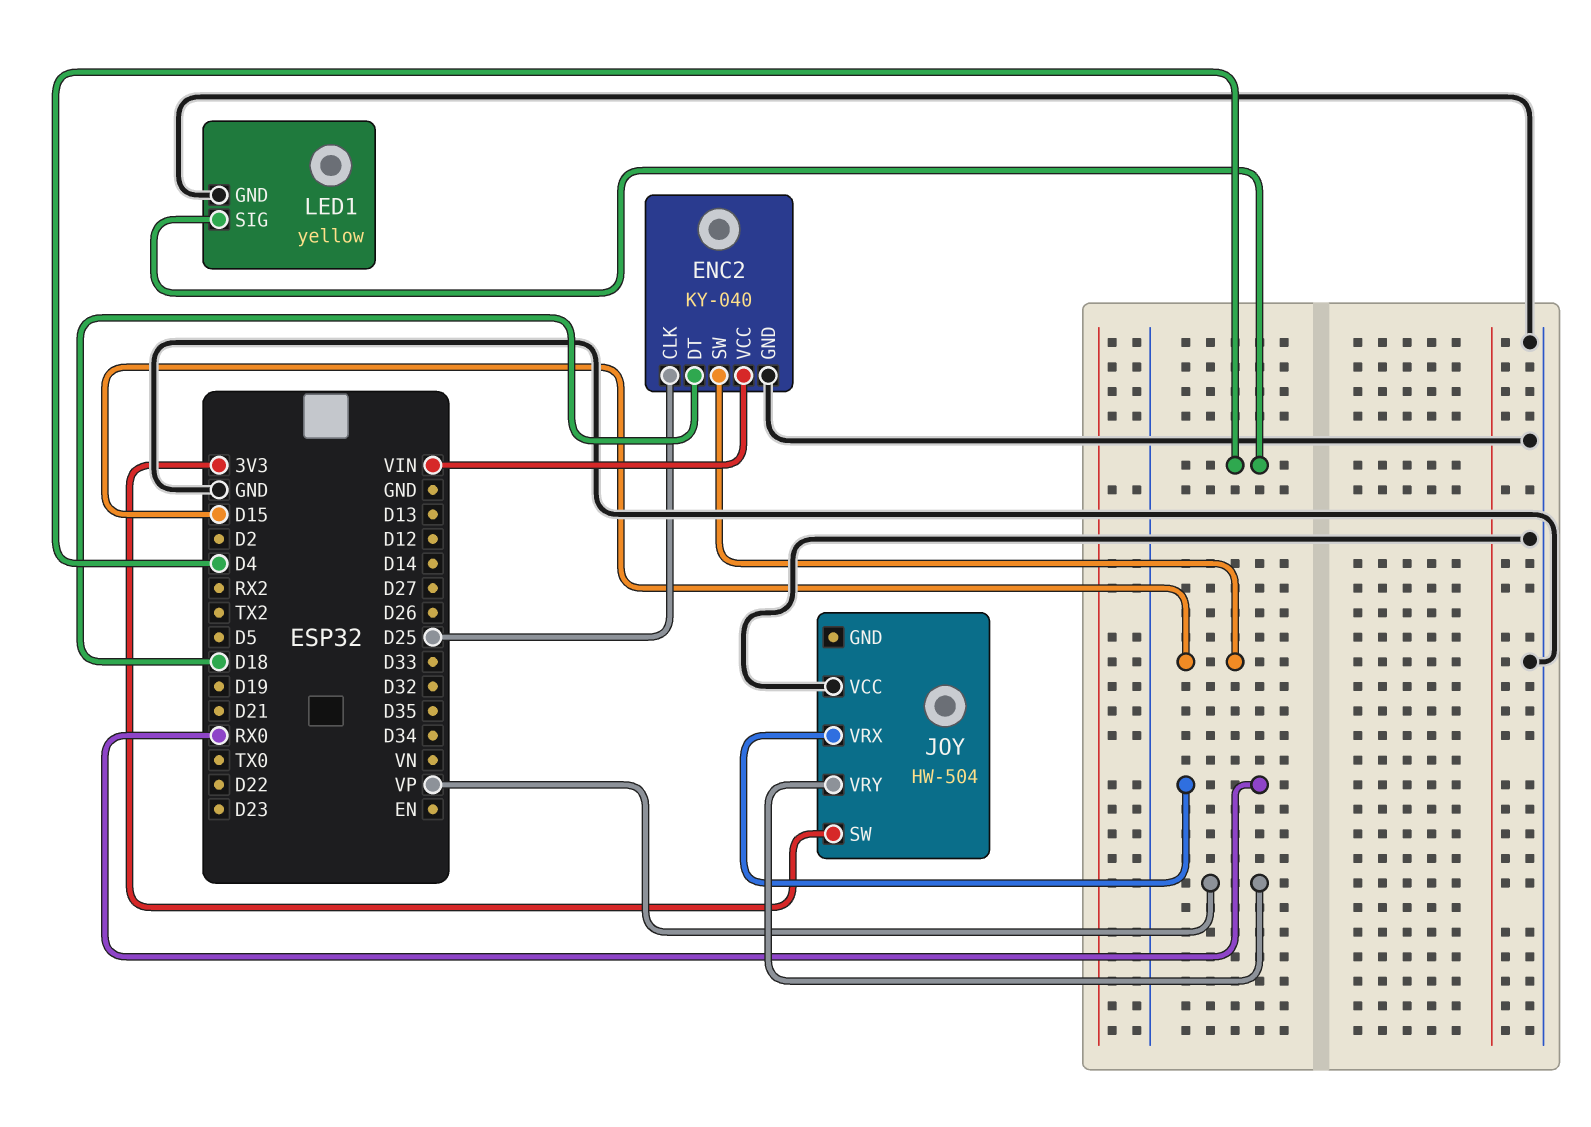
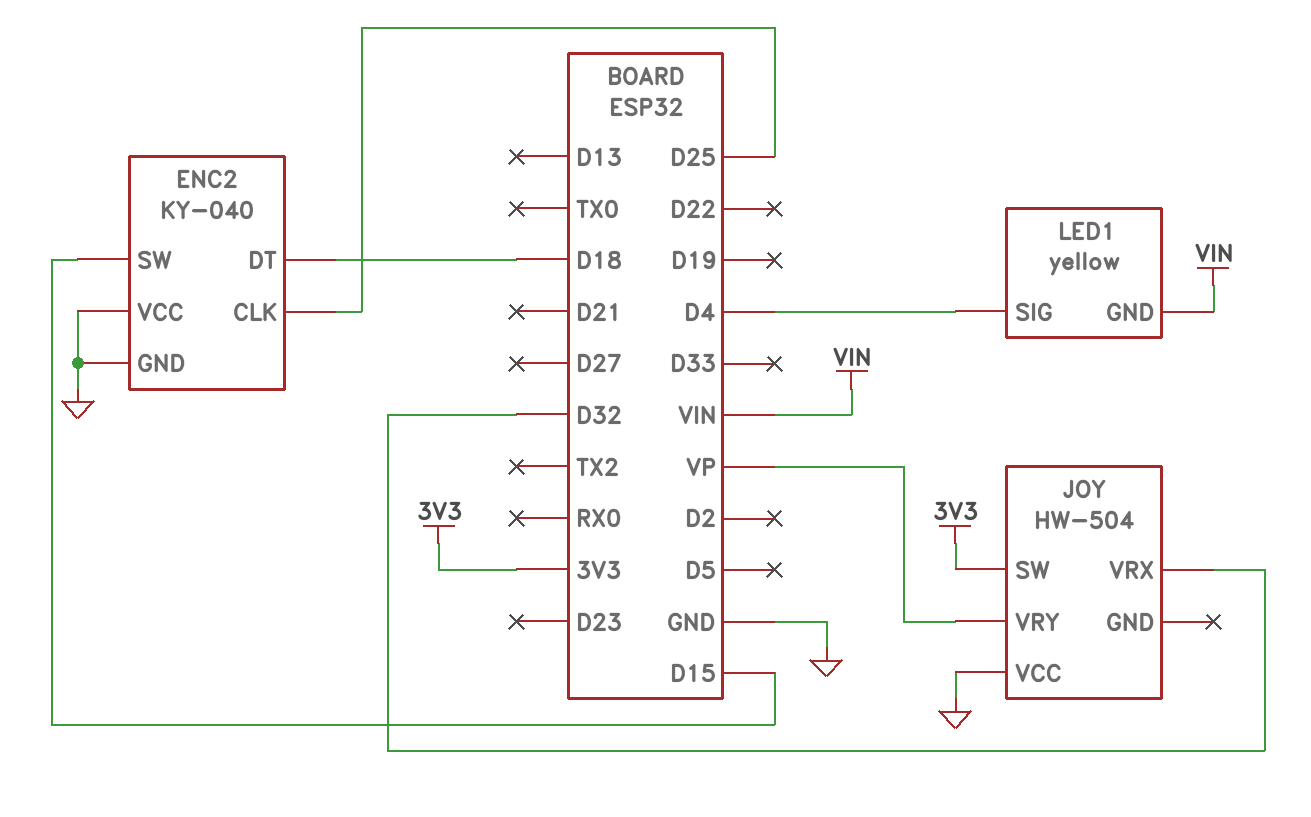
ENC2 pin VCC: VIN -> GND
JOY pin VRX: RX0 -> D32
LED1 pin GND: GND -> VIN

